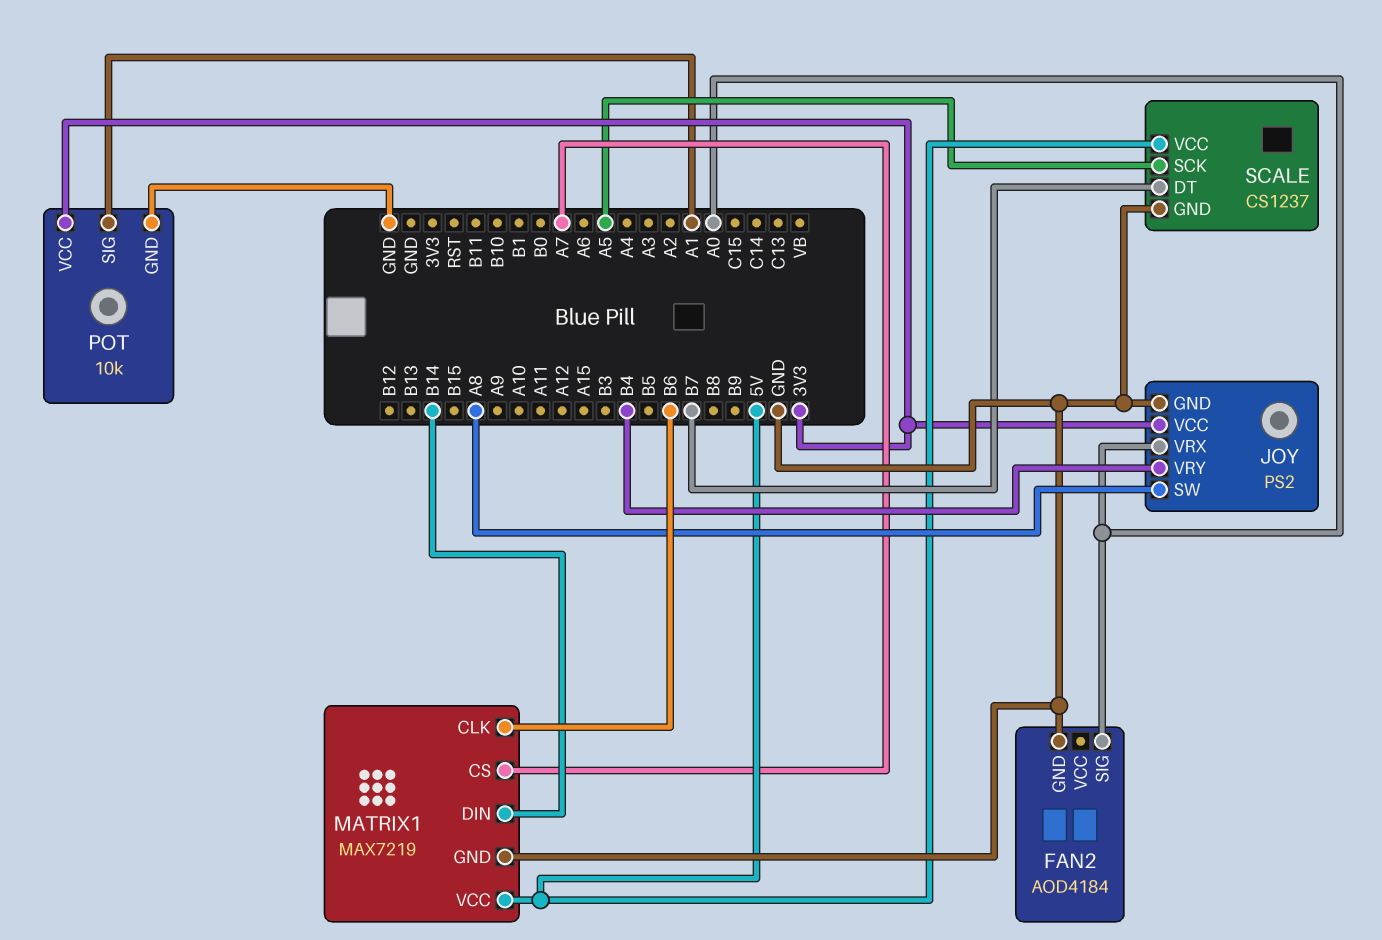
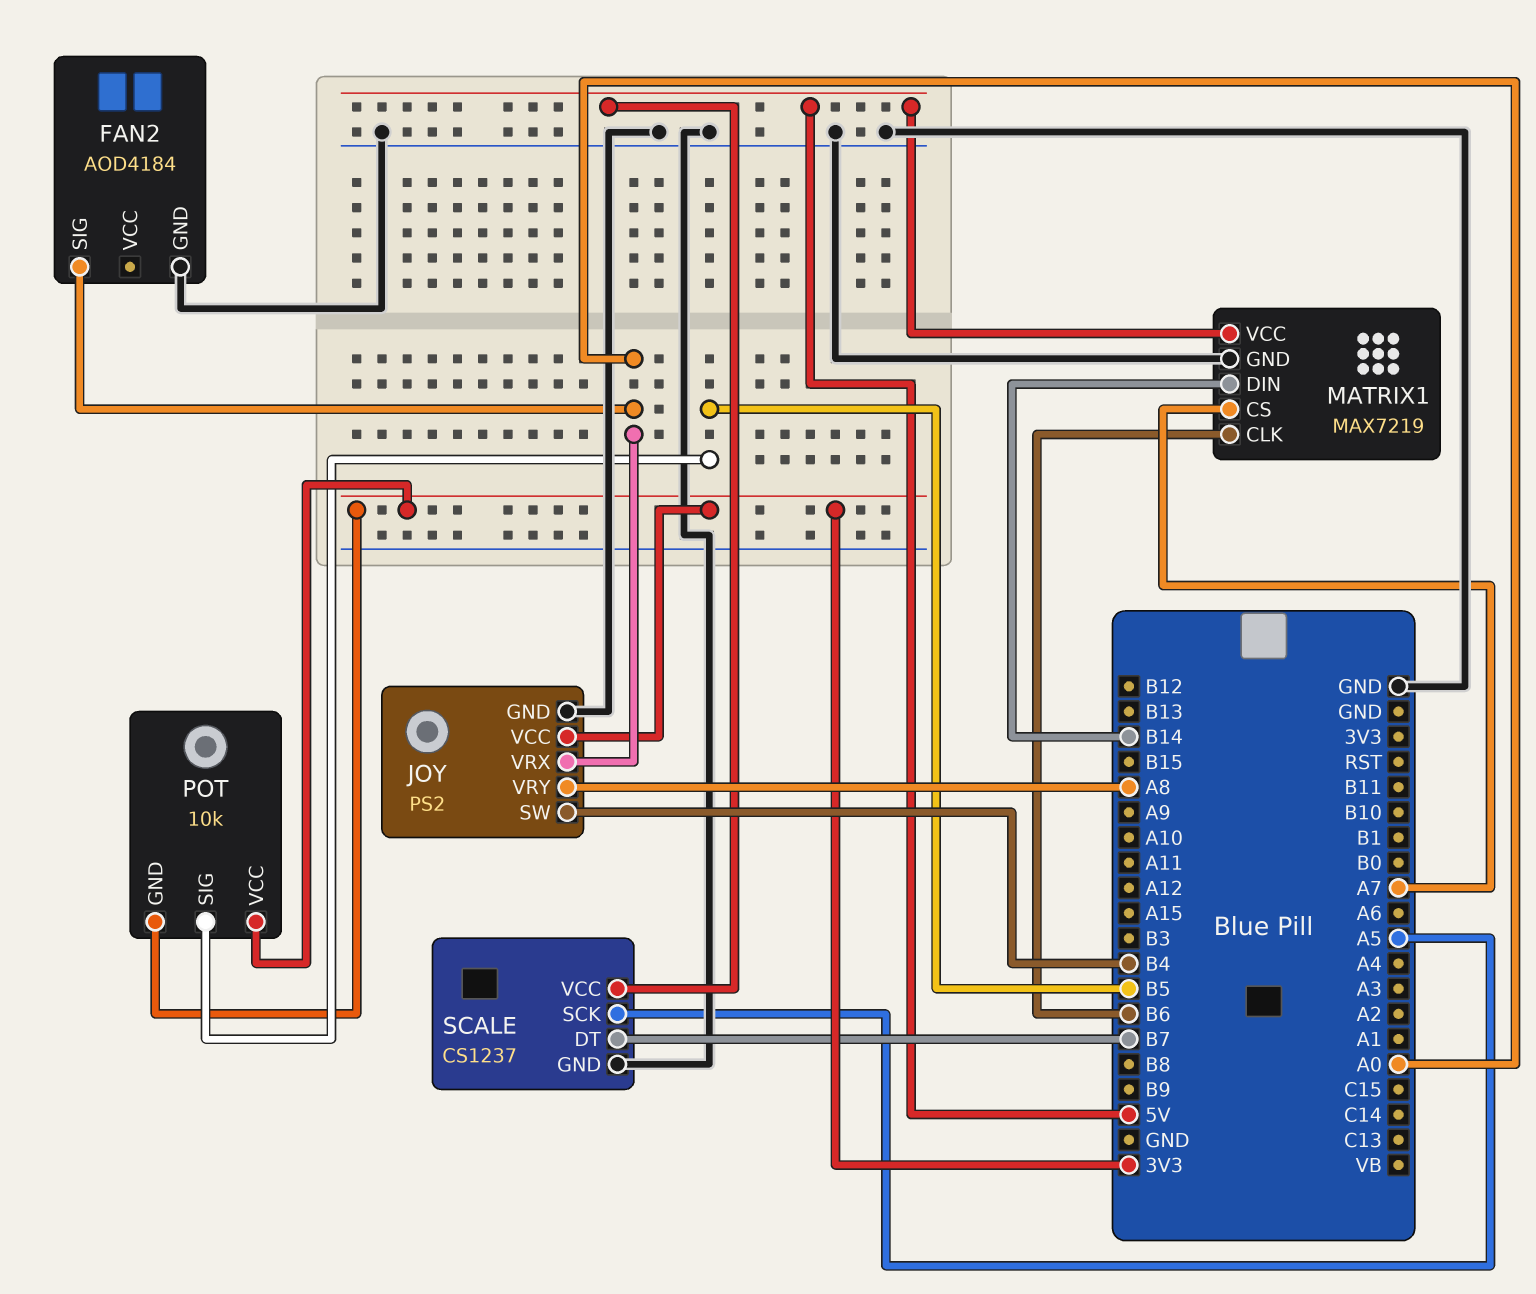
JOY pin SW: A8 -> B4
JOY pin VRY: B4 -> A8
POT pin GND: GND -> 3V3
POT pin SIG: A1 -> B5

